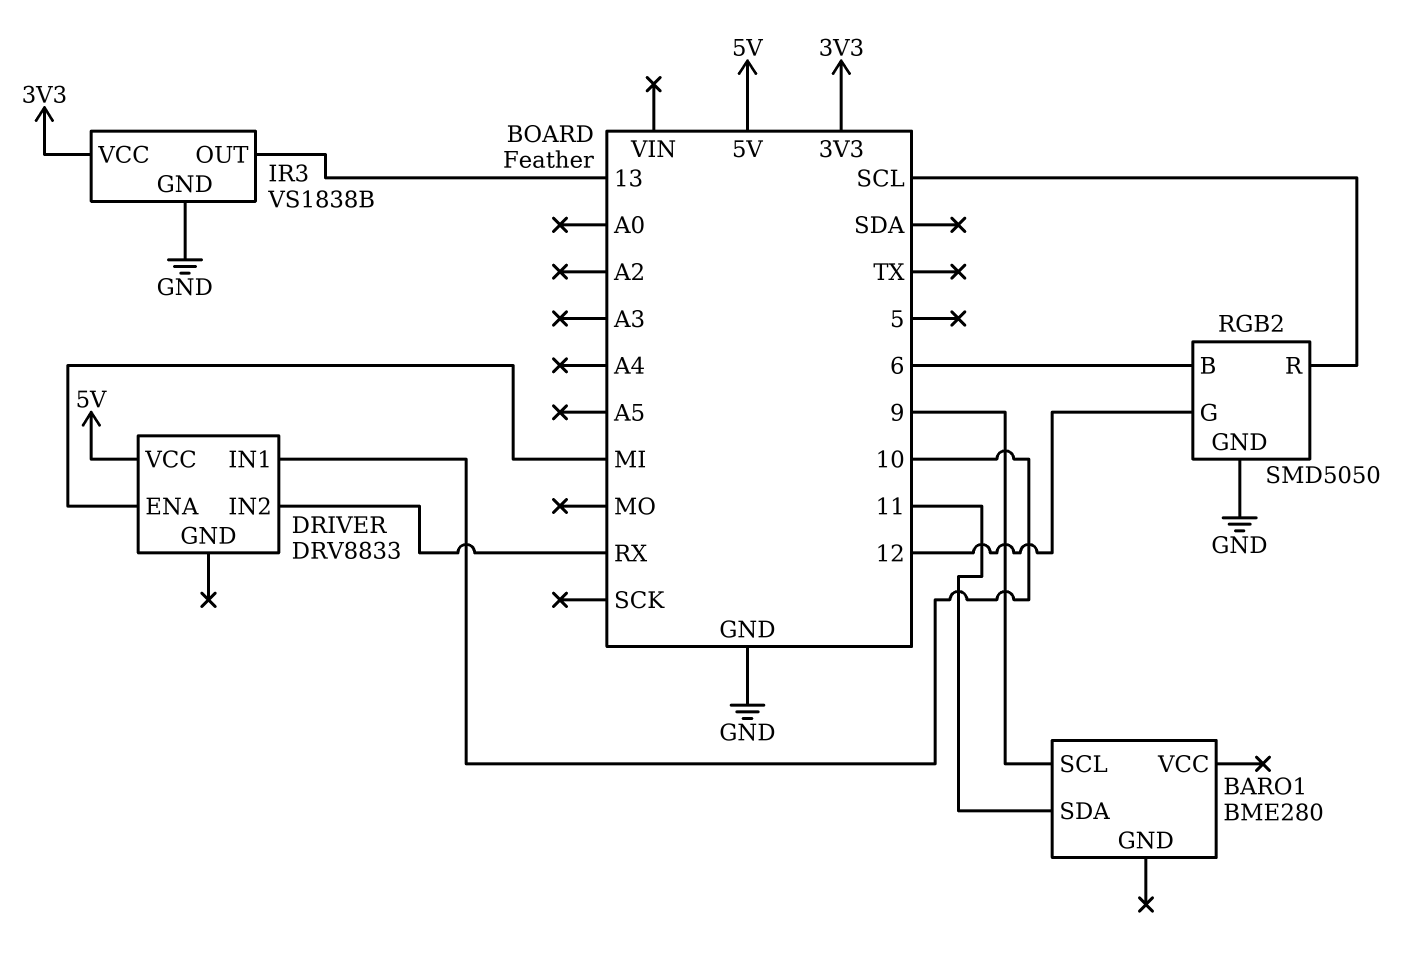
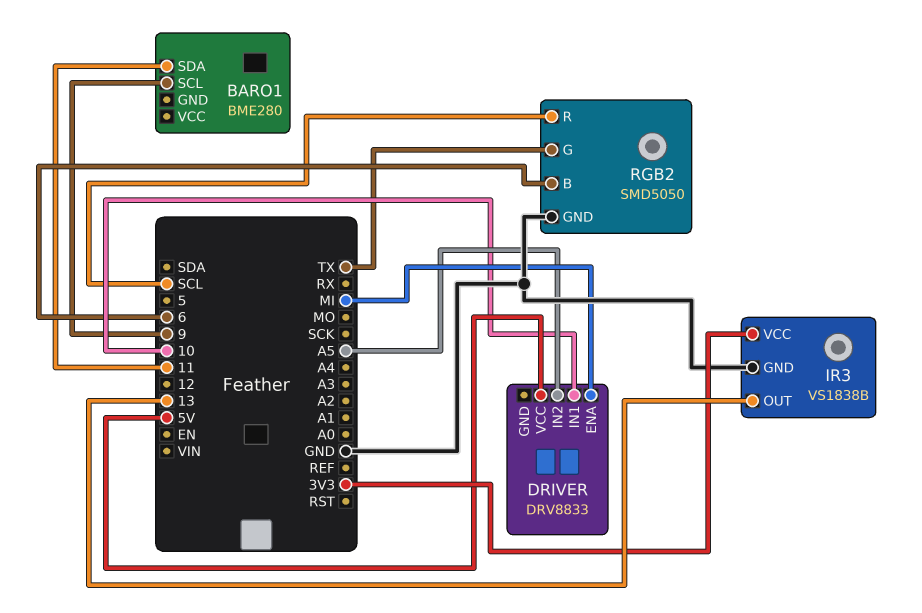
DRIVER pin IN2: RX -> A5
RGB2 pin G: 12 -> TX

